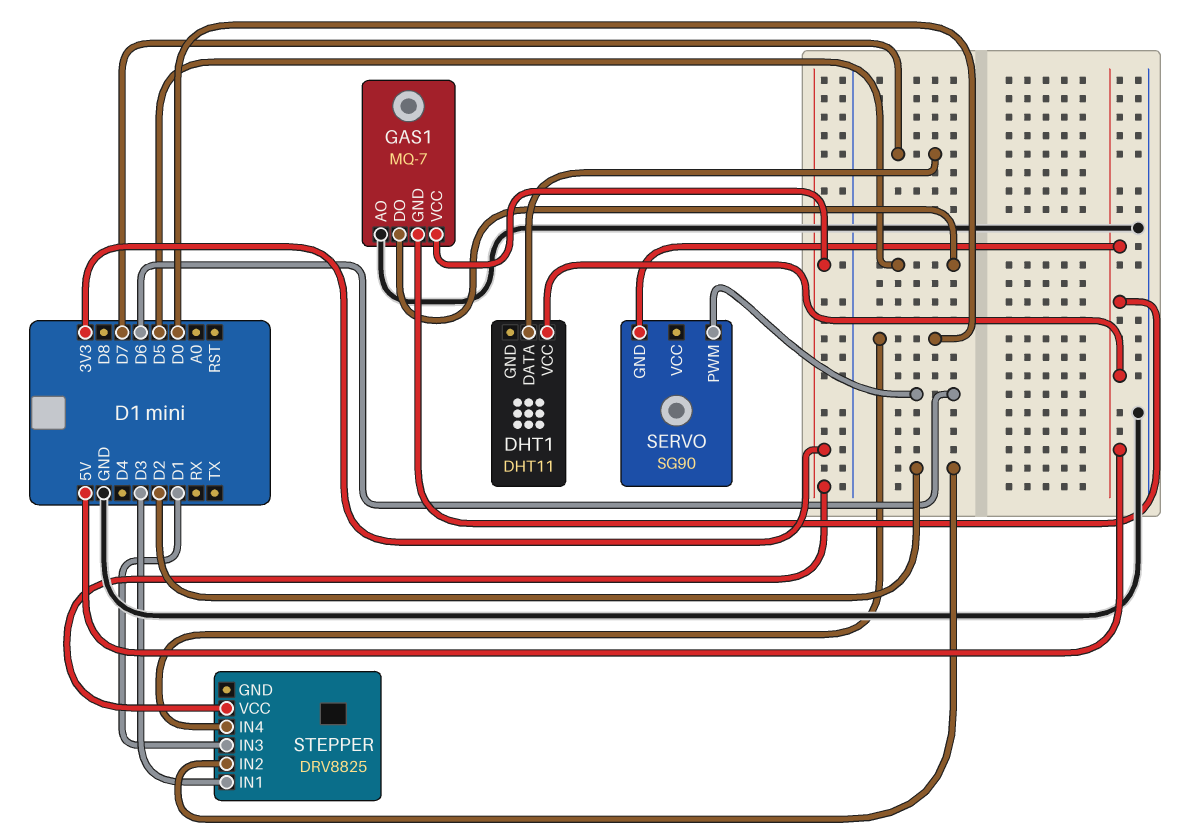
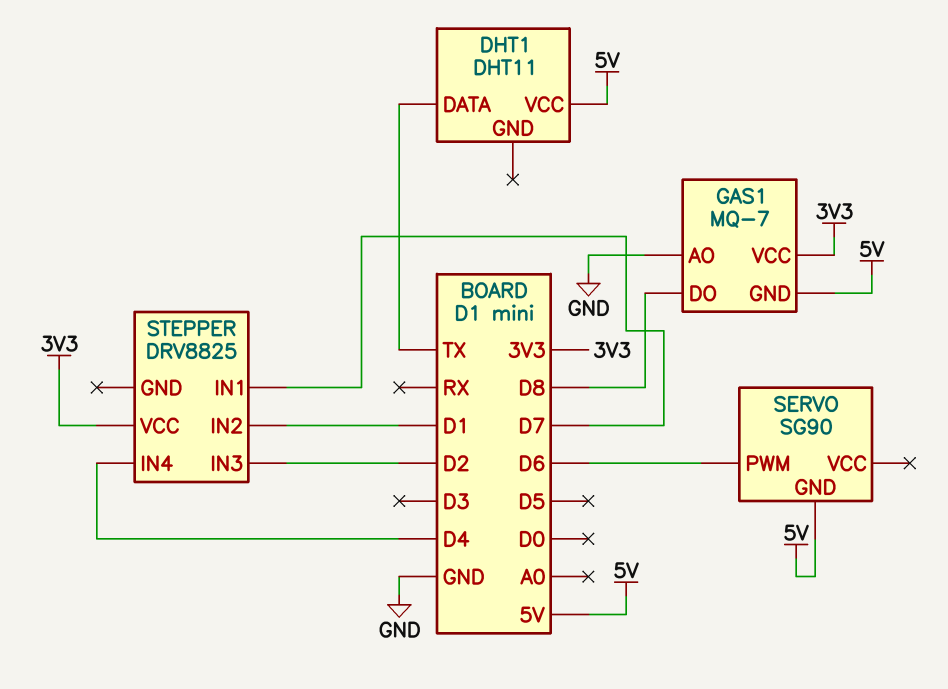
DHT1 pin DATA: D7 -> TX
GAS1 pin DO: D5 -> D8
STEPPER pin IN1: D3 -> D7
STEPPER pin IN2: D2 -> D1
STEPPER pin IN3: D1 -> D2
STEPPER pin IN4: D0 -> D4

